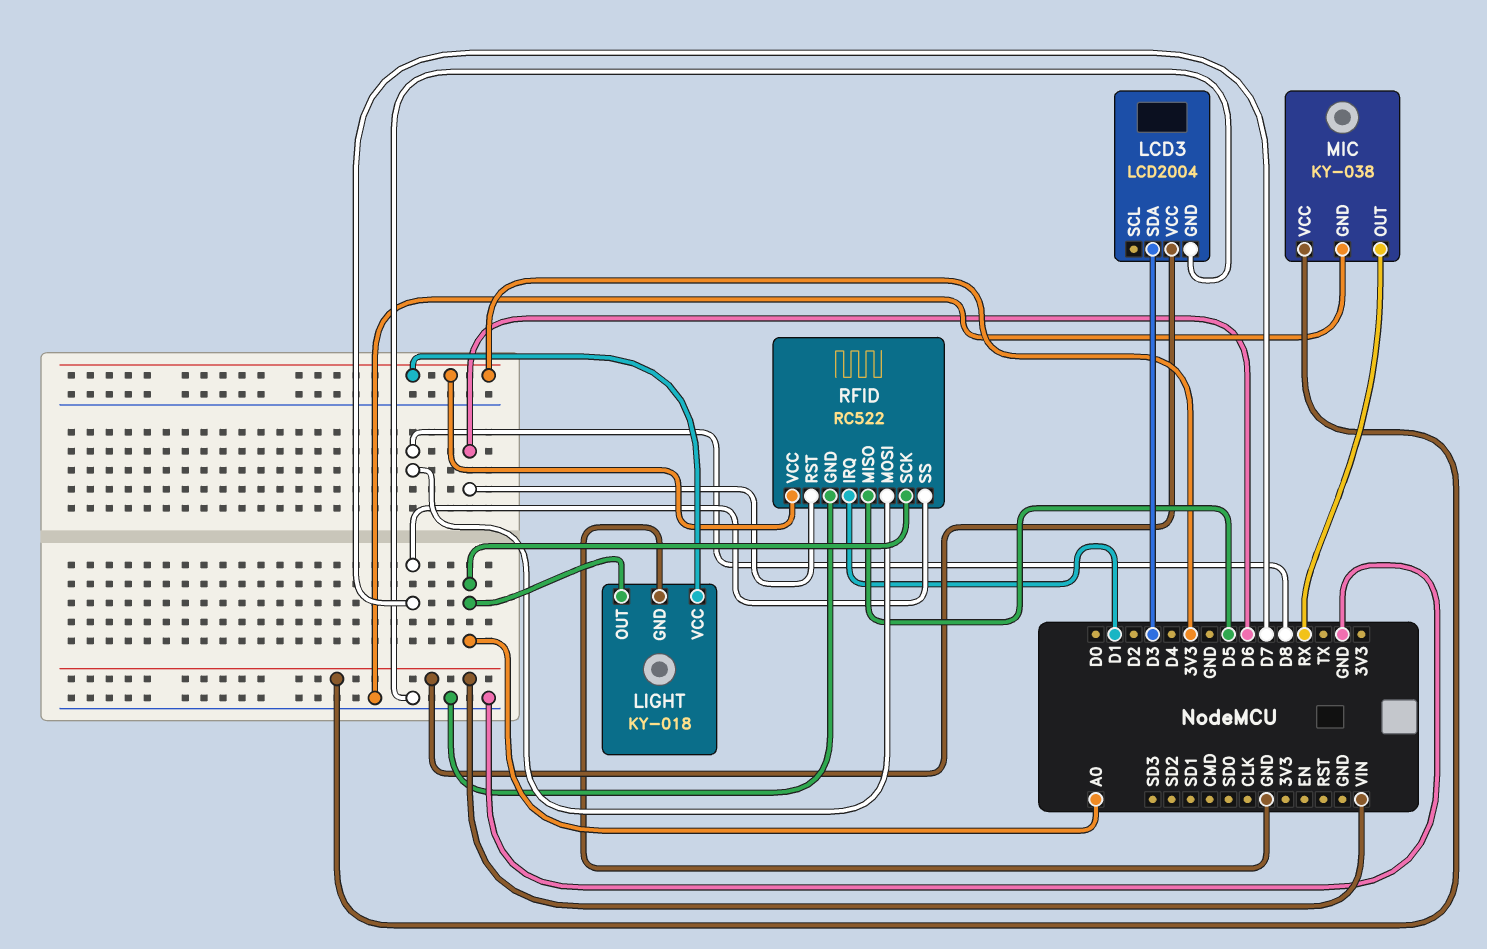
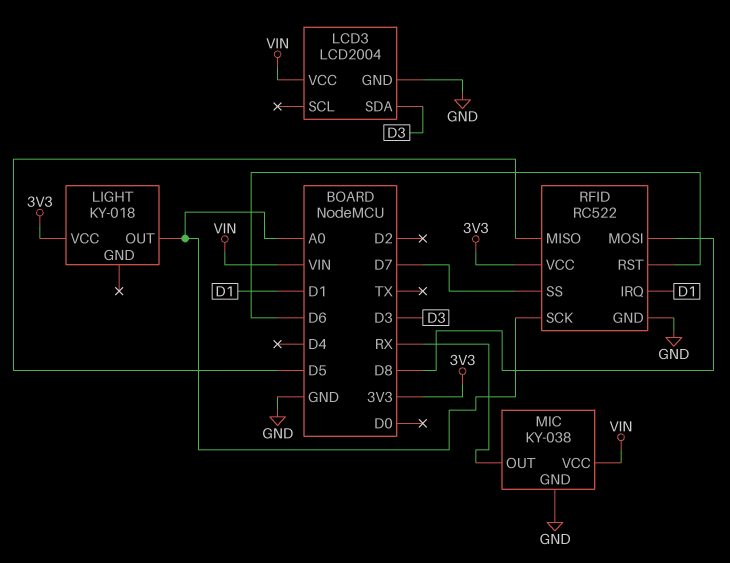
LIGHT pin GND: GND -> none

